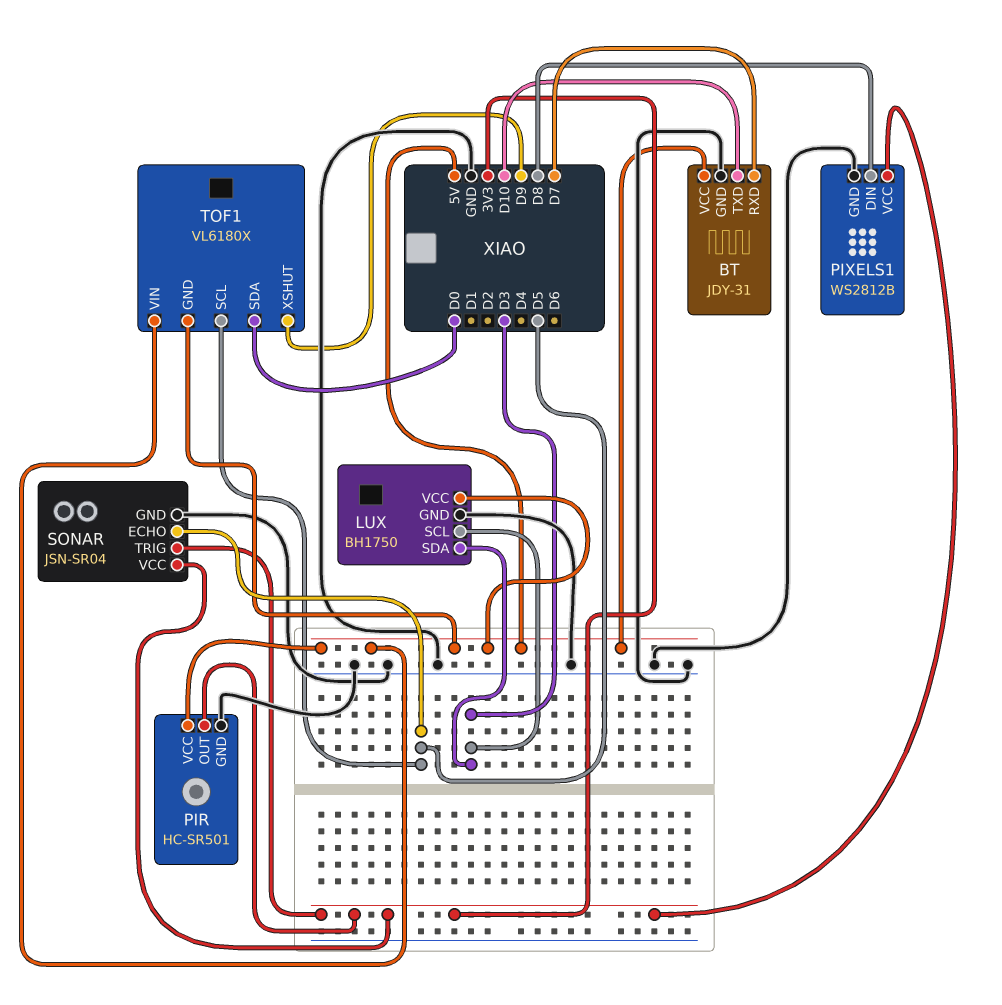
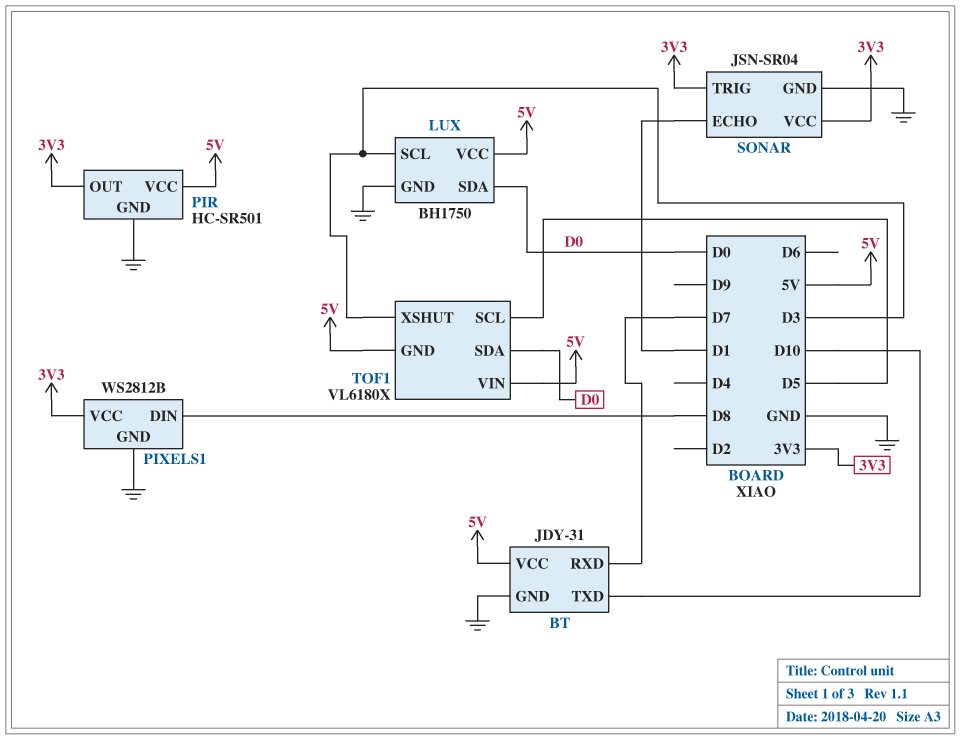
LUX pin SDA: D3 -> D0
SONAR pin ECHO: D5 -> D1
TOF1 pin XSHUT: D9 -> D3

